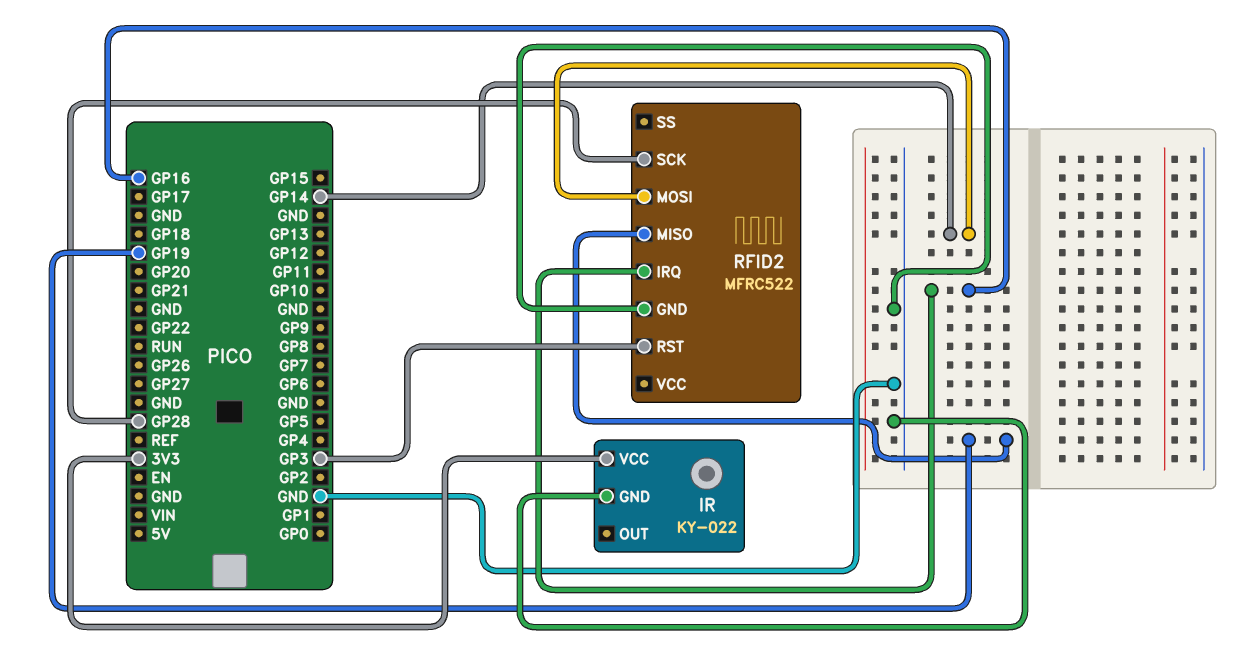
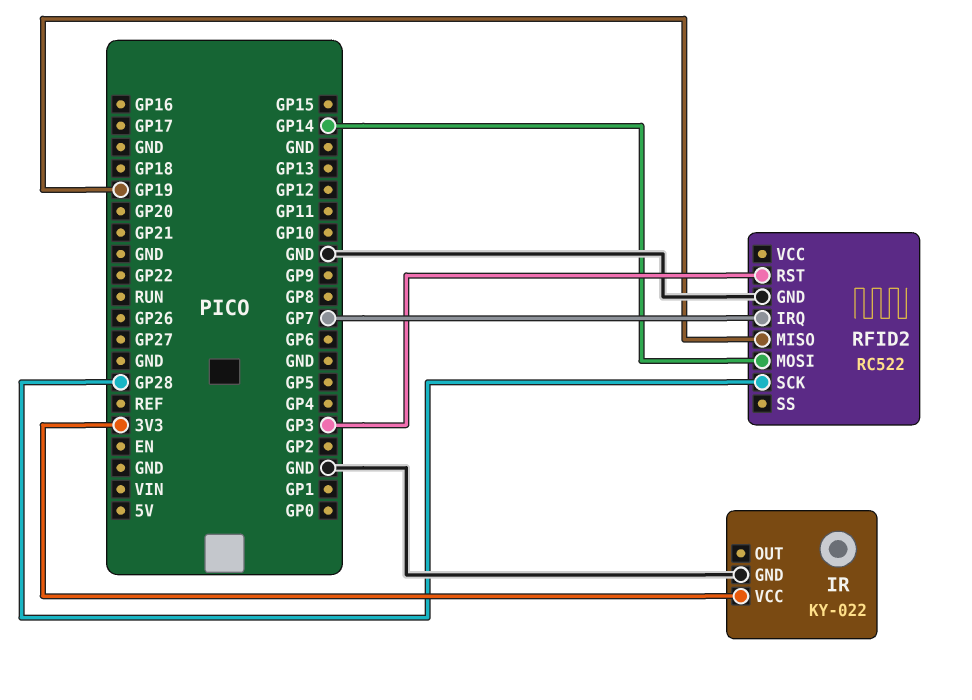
RFID2: MFRC522 -> RC522
RFID2 pin IRQ: GP16 -> GP7

